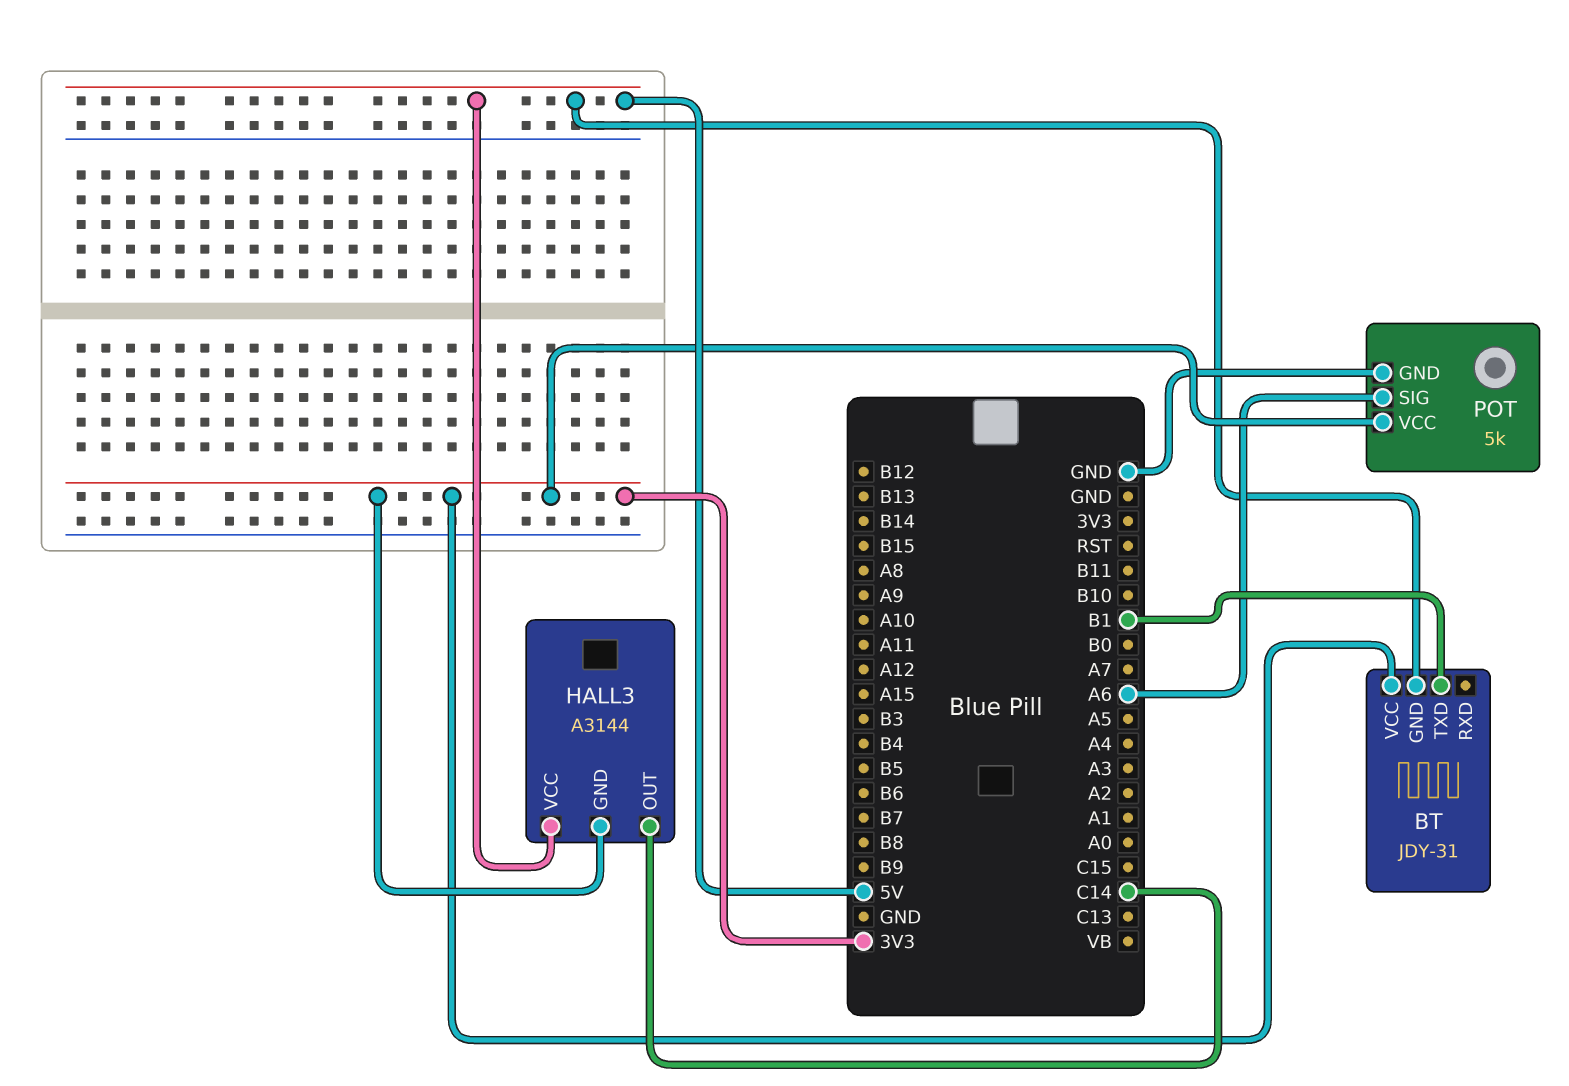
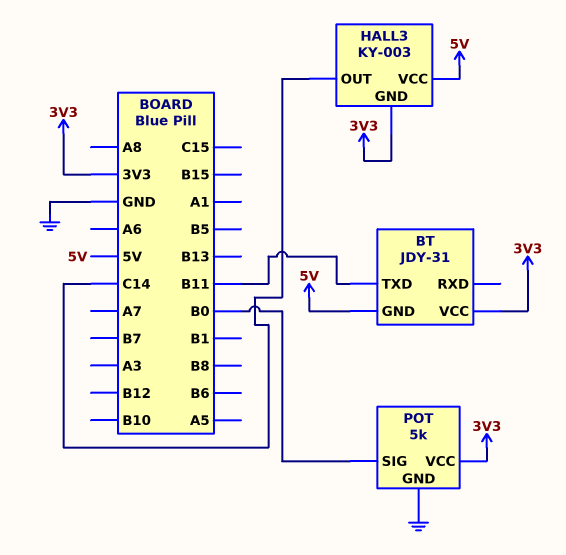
BT pin TXD: B1 -> B11
HALL3: A3144 -> KY-003
POT pin SIG: A6 -> B0

